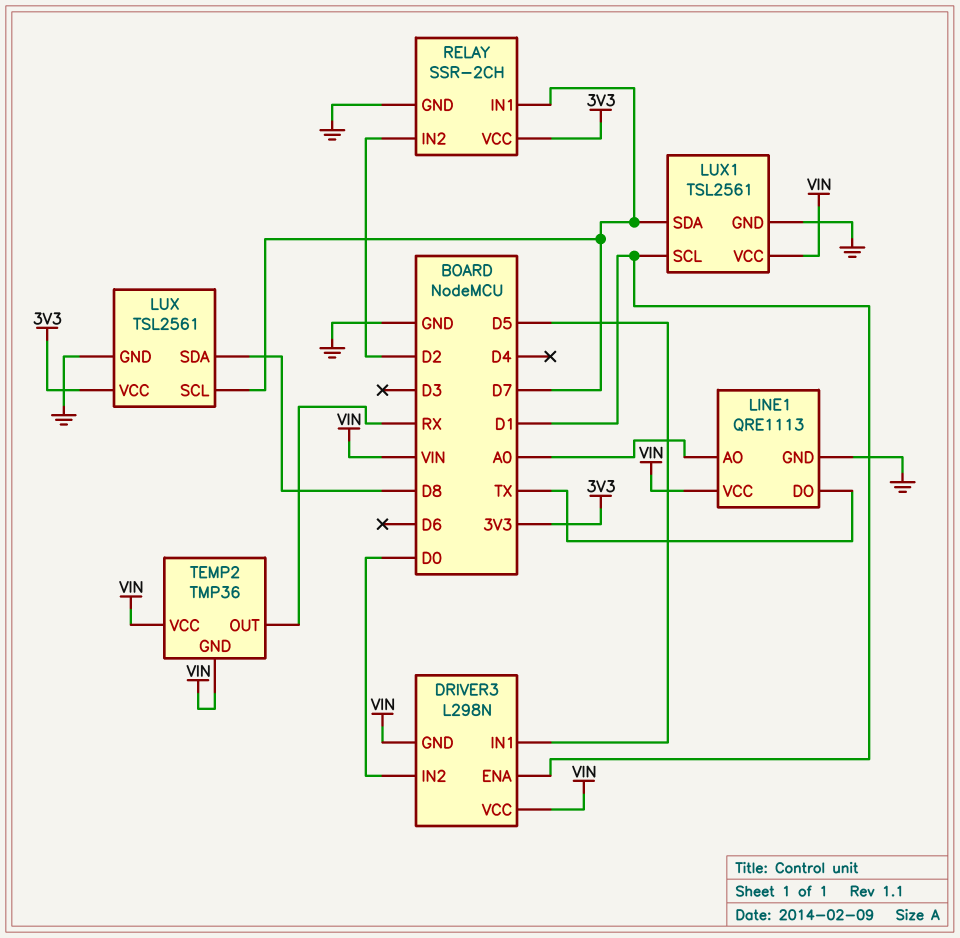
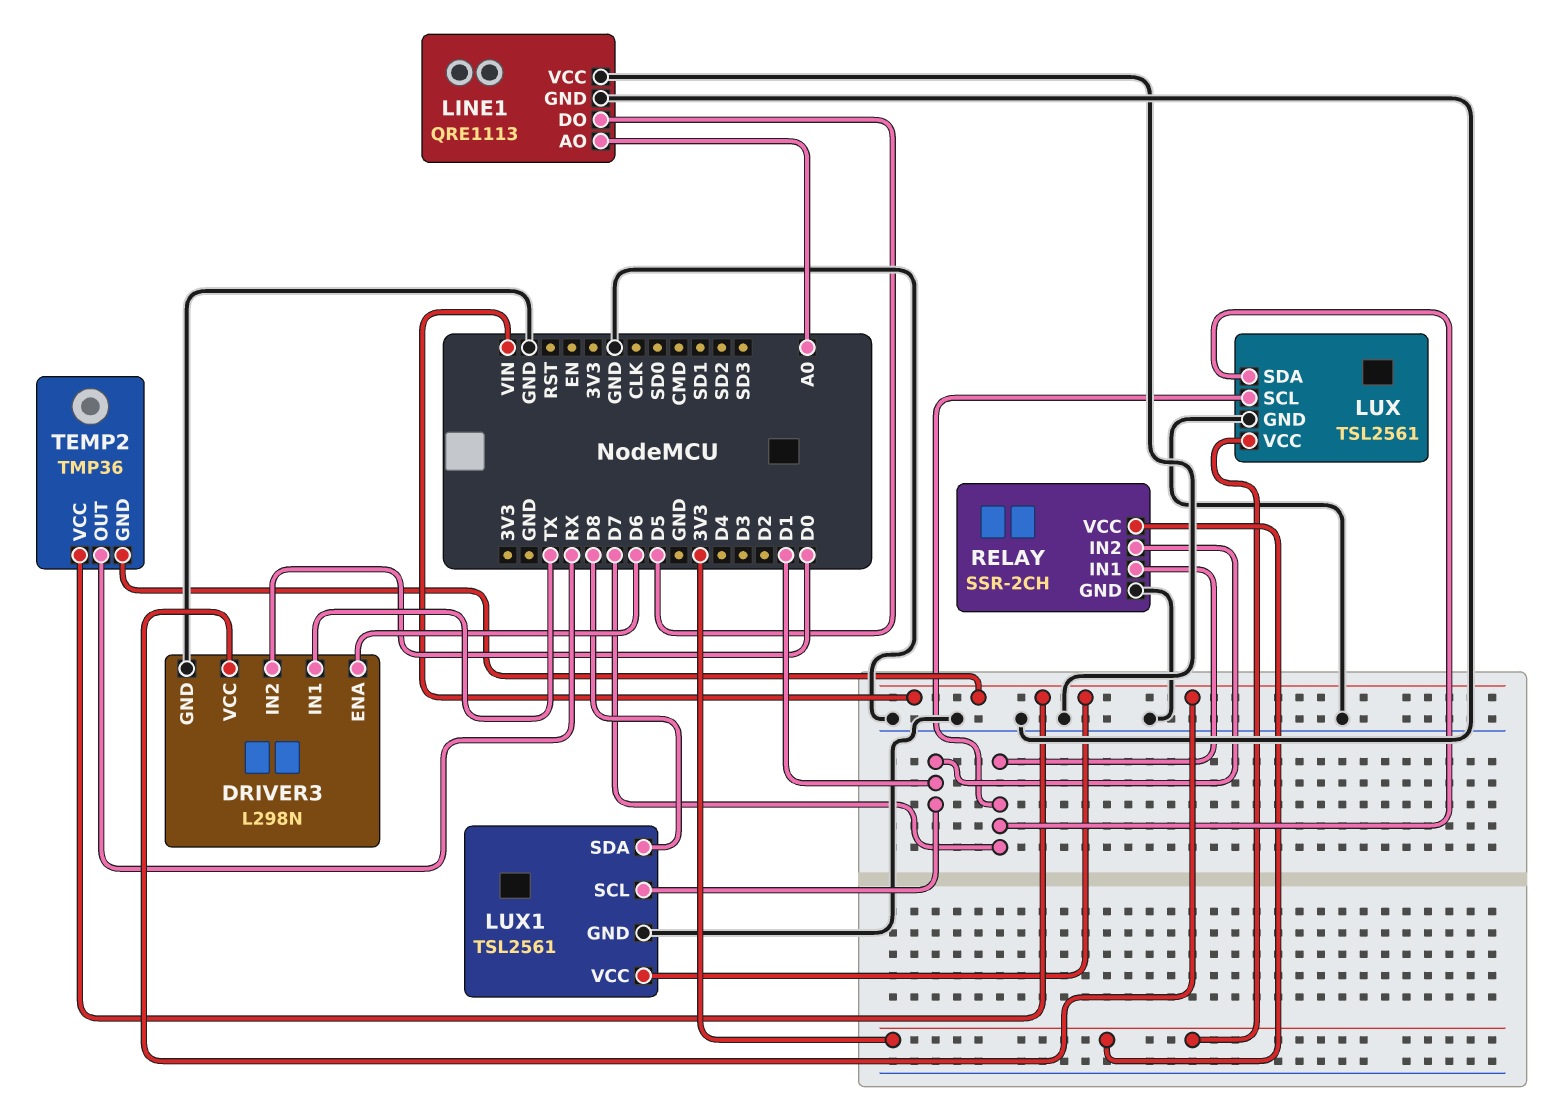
DRIVER3 pin ENA: D1 -> D6
DRIVER3 pin GND: VIN -> GND
DRIVER3 pin IN1: D5 -> TX
LINE1 pin DO: TX -> D5
LINE1 pin VCC: VIN -> GND
LUX pin SDA: D8 -> D7
LUX1 pin SDA: D7 -> D8
RELAY pin IN2: D2 -> D1

